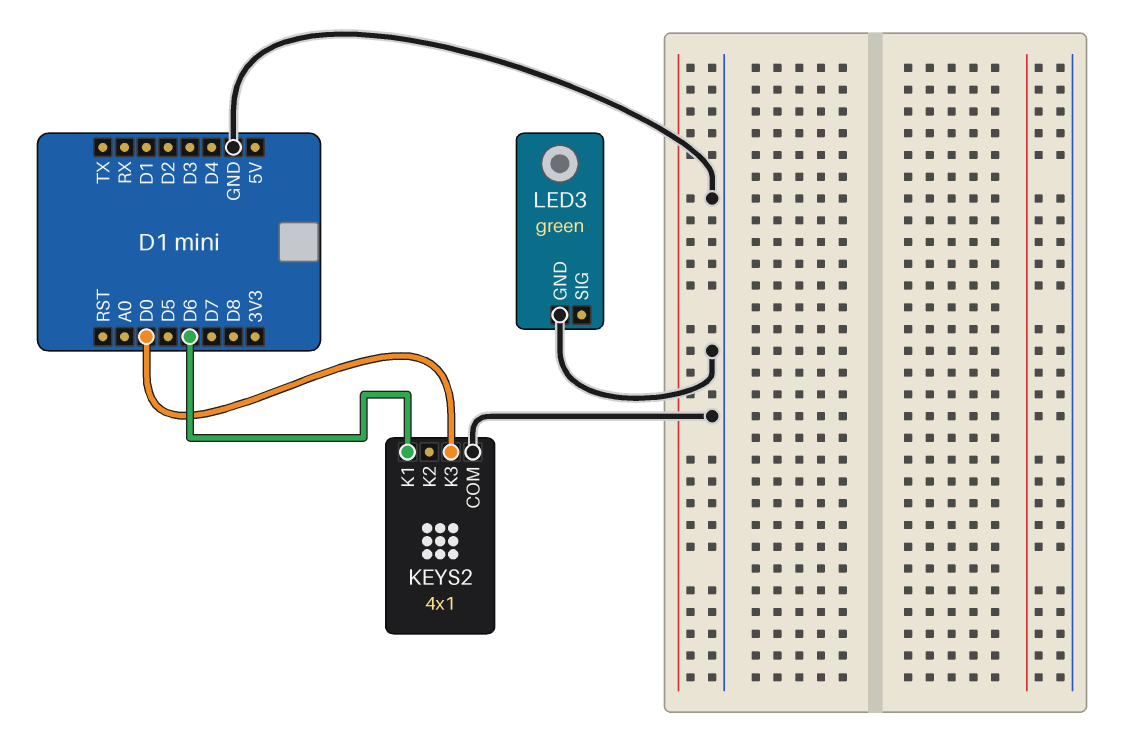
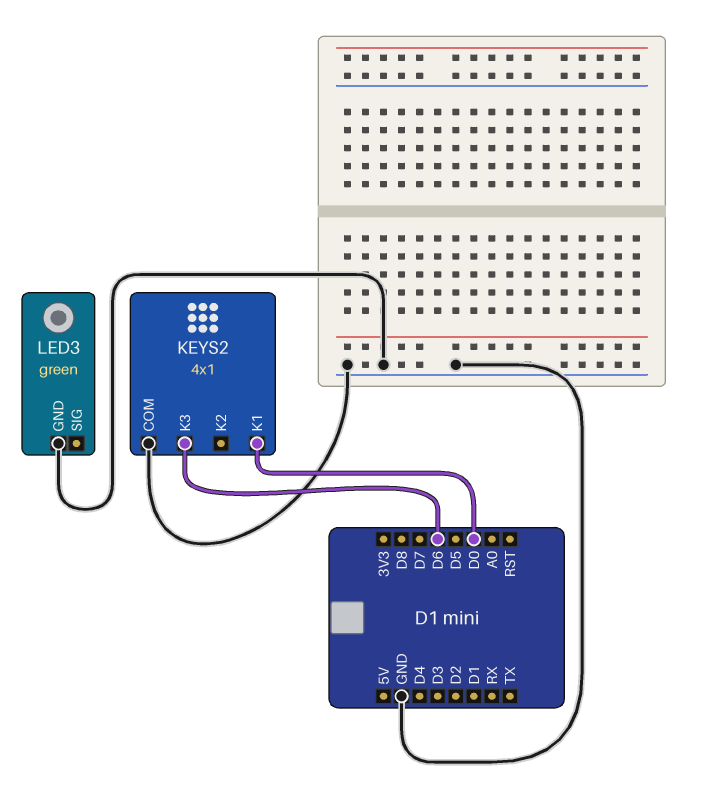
KEYS2 pin K1: D6 -> D0
KEYS2 pin K3: D0 -> D6

